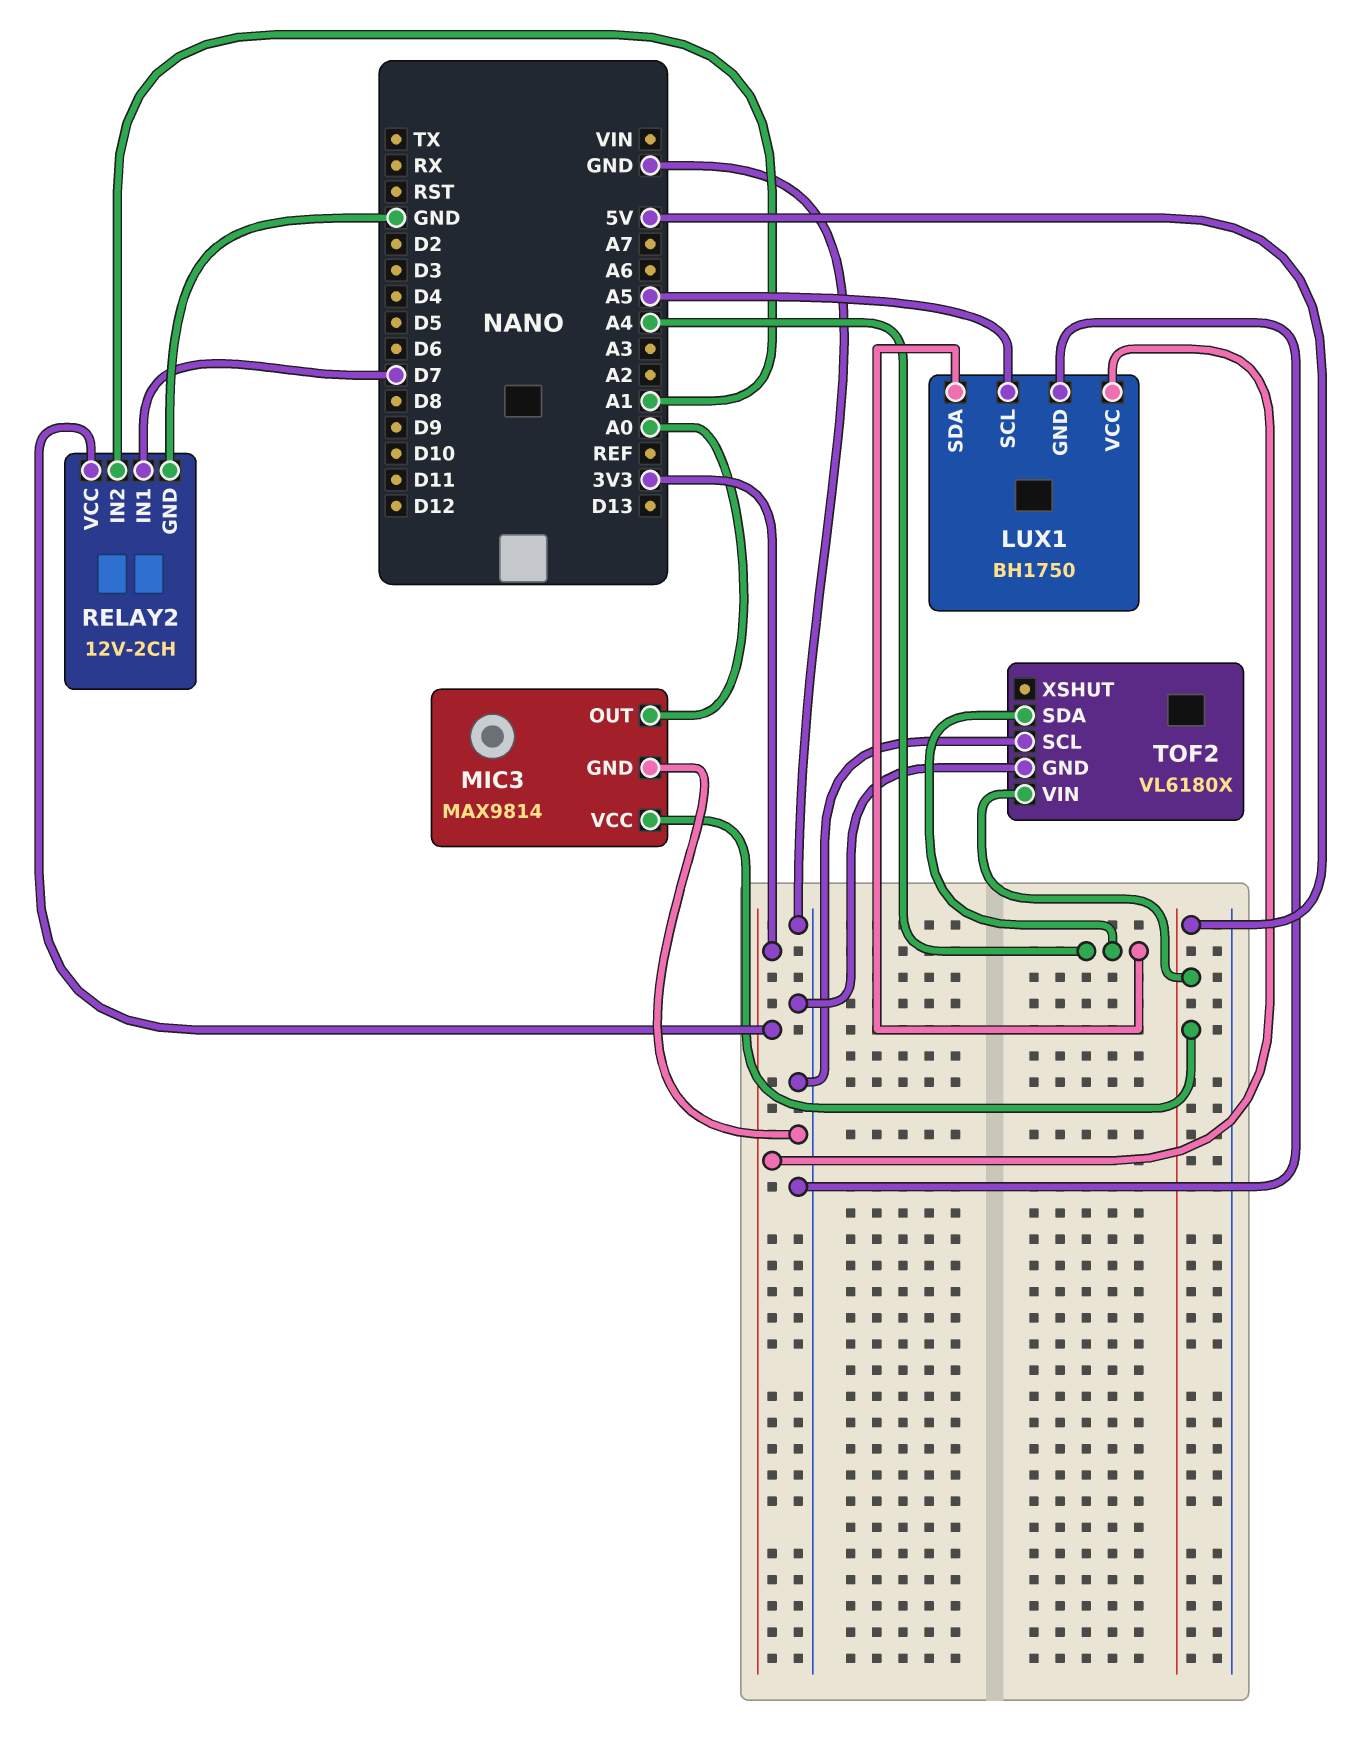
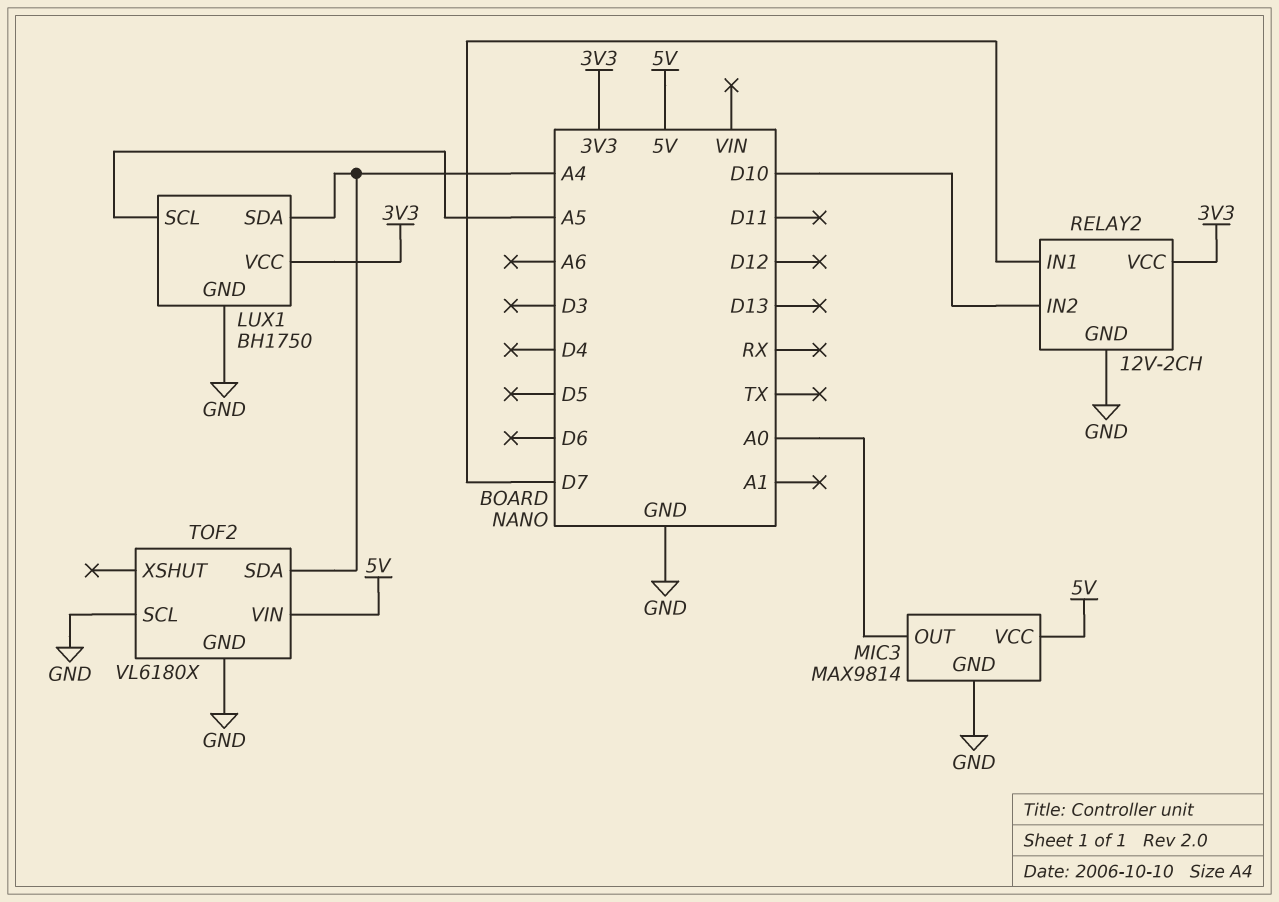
RELAY2 pin IN2: A1 -> D10

